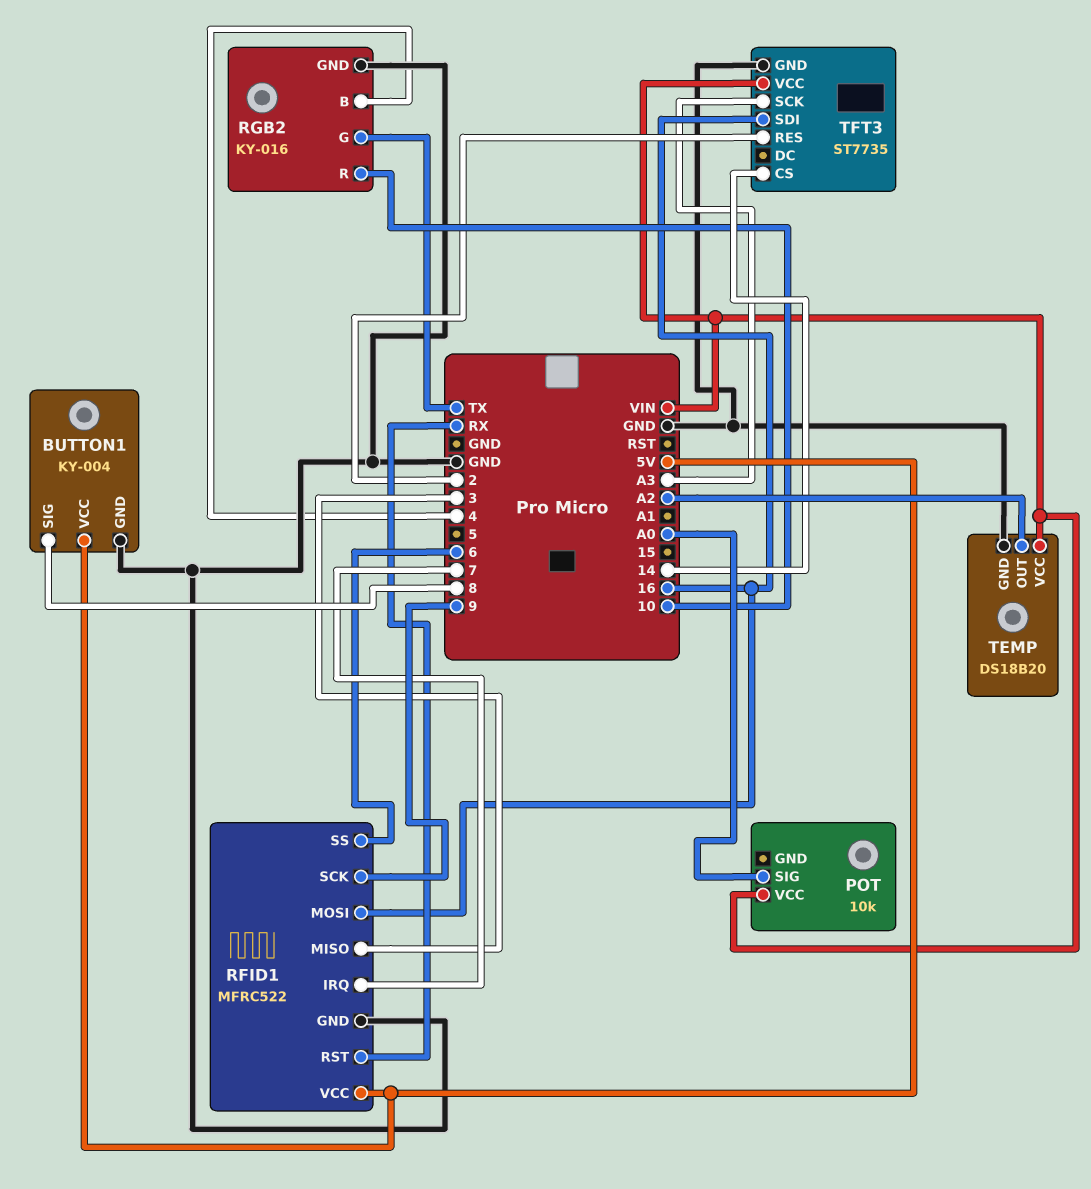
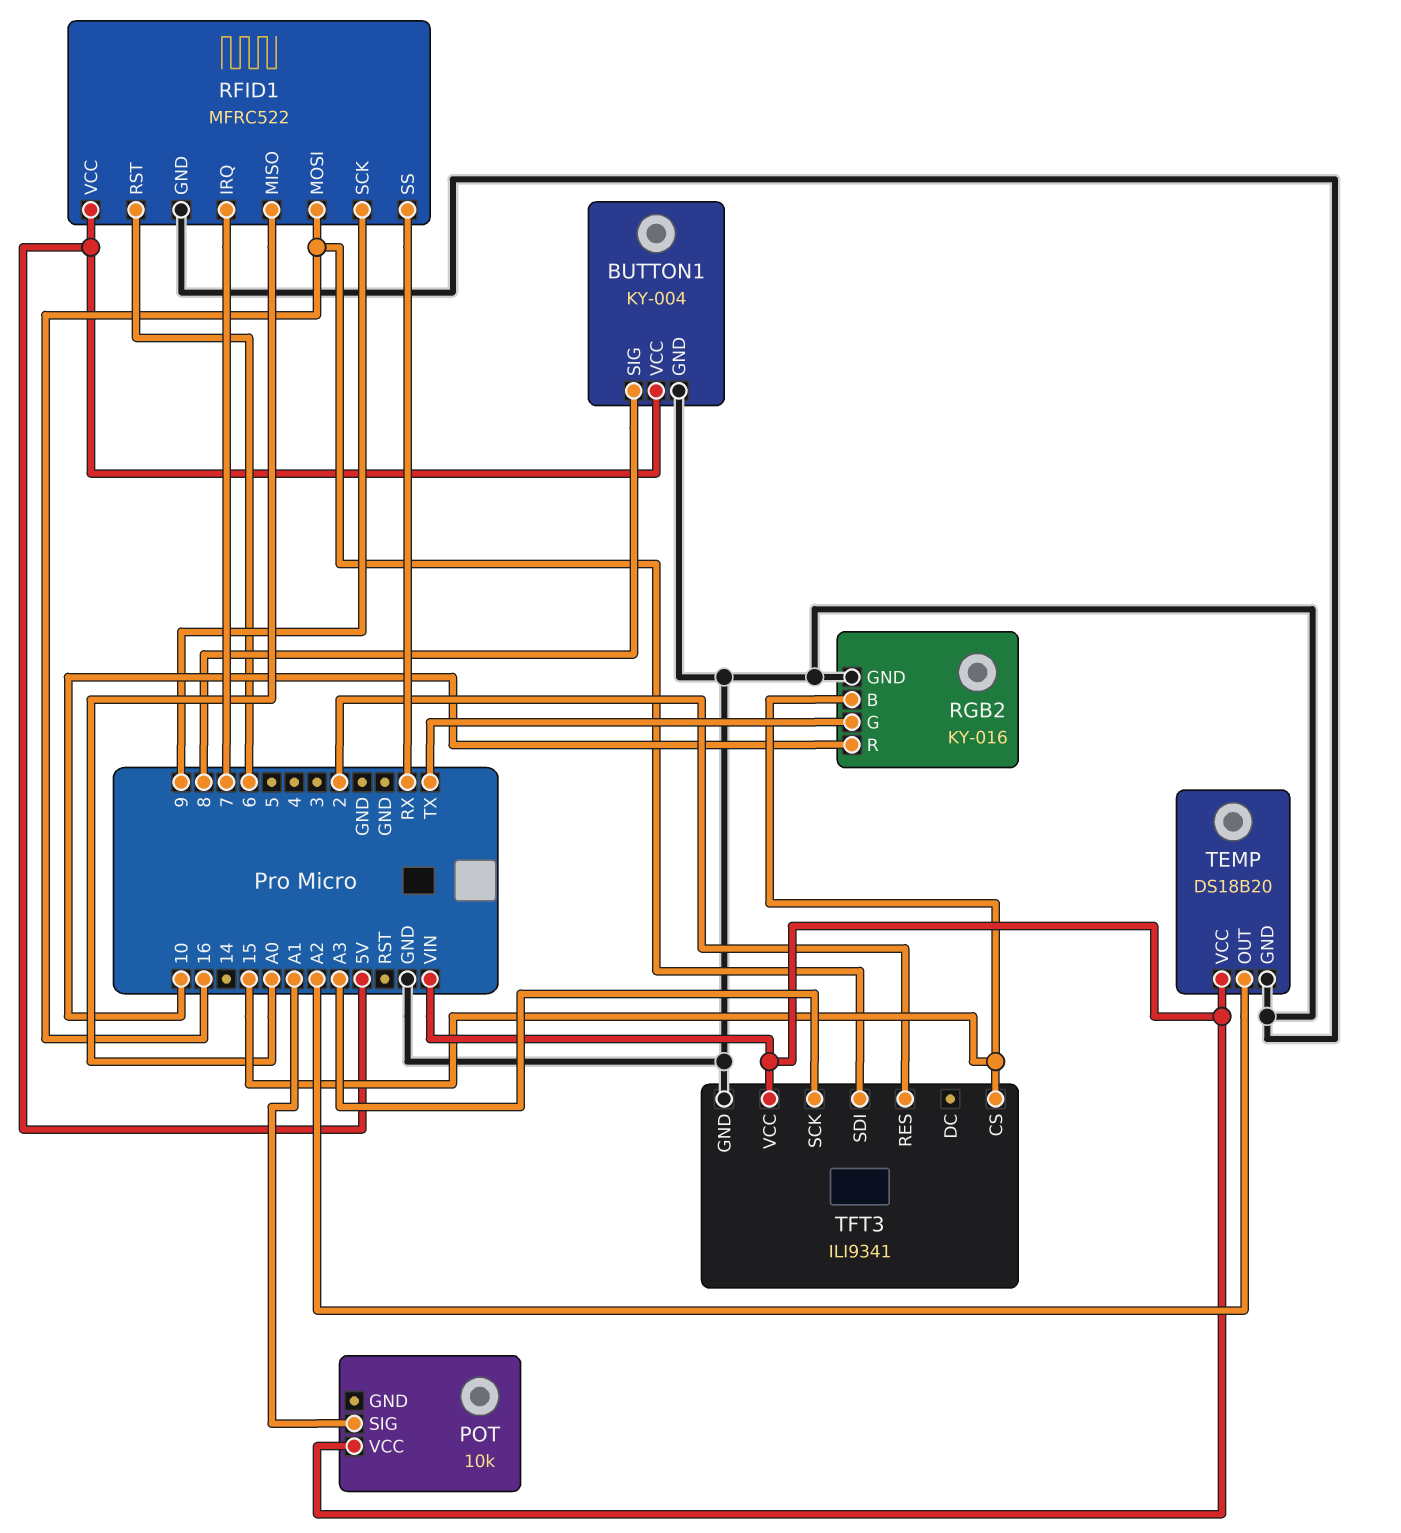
POT pin SIG: A0 -> A1
RFID1 pin MISO: 3 -> A0
RFID1 pin RST: RX -> 6
RFID1 pin SS: 6 -> RX
RGB2 pin B: 4 -> 15
TFT3: ST7735 -> ILI9341
TFT3 pin CS: 14 -> 15

